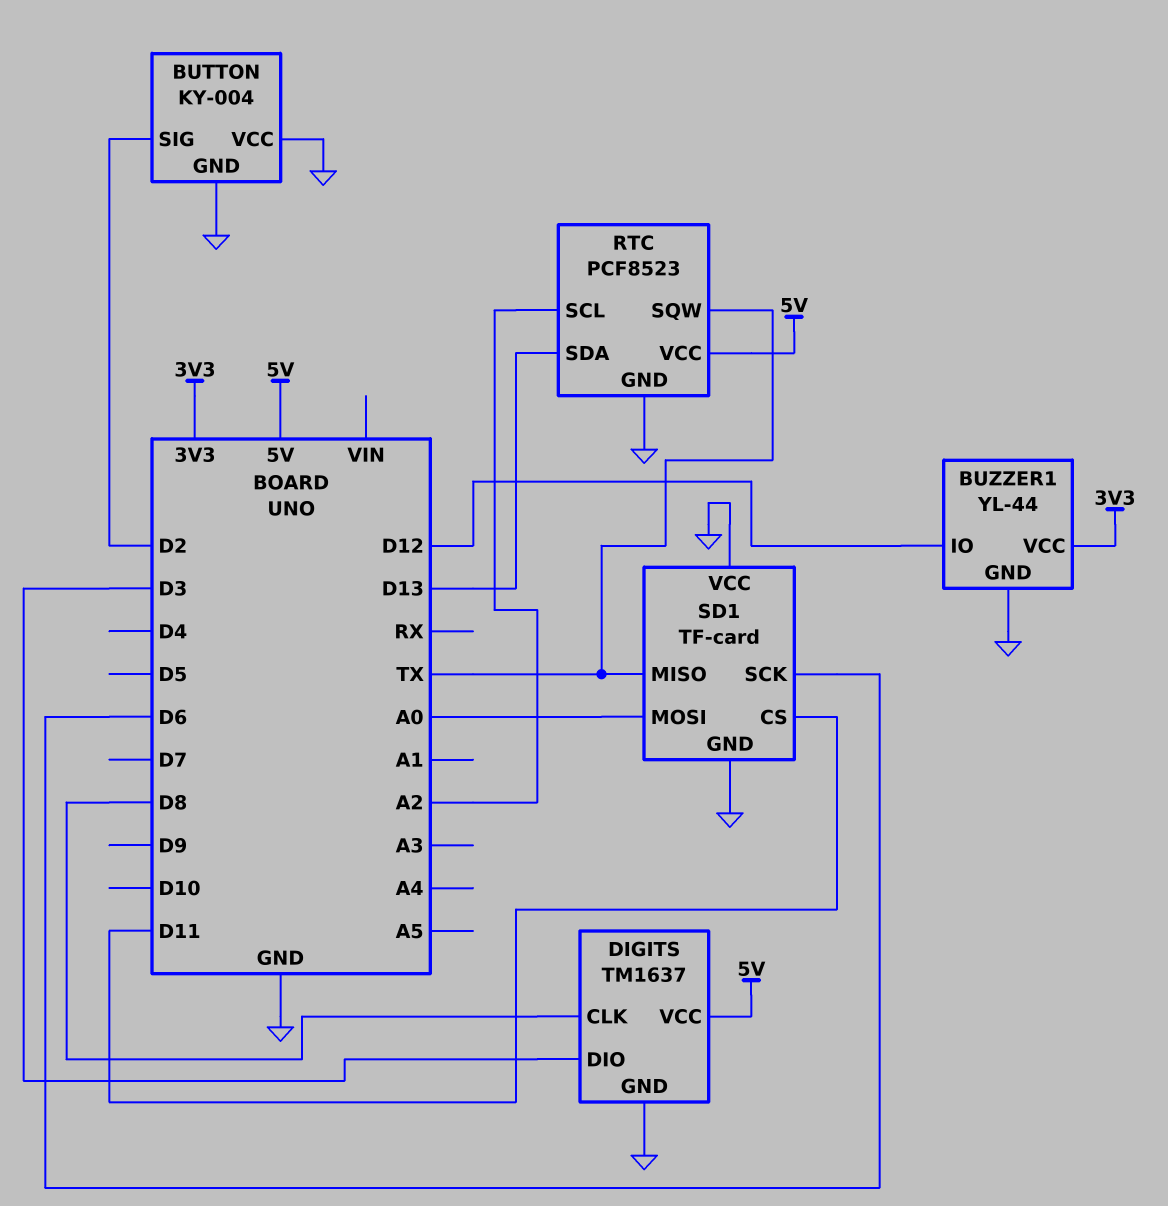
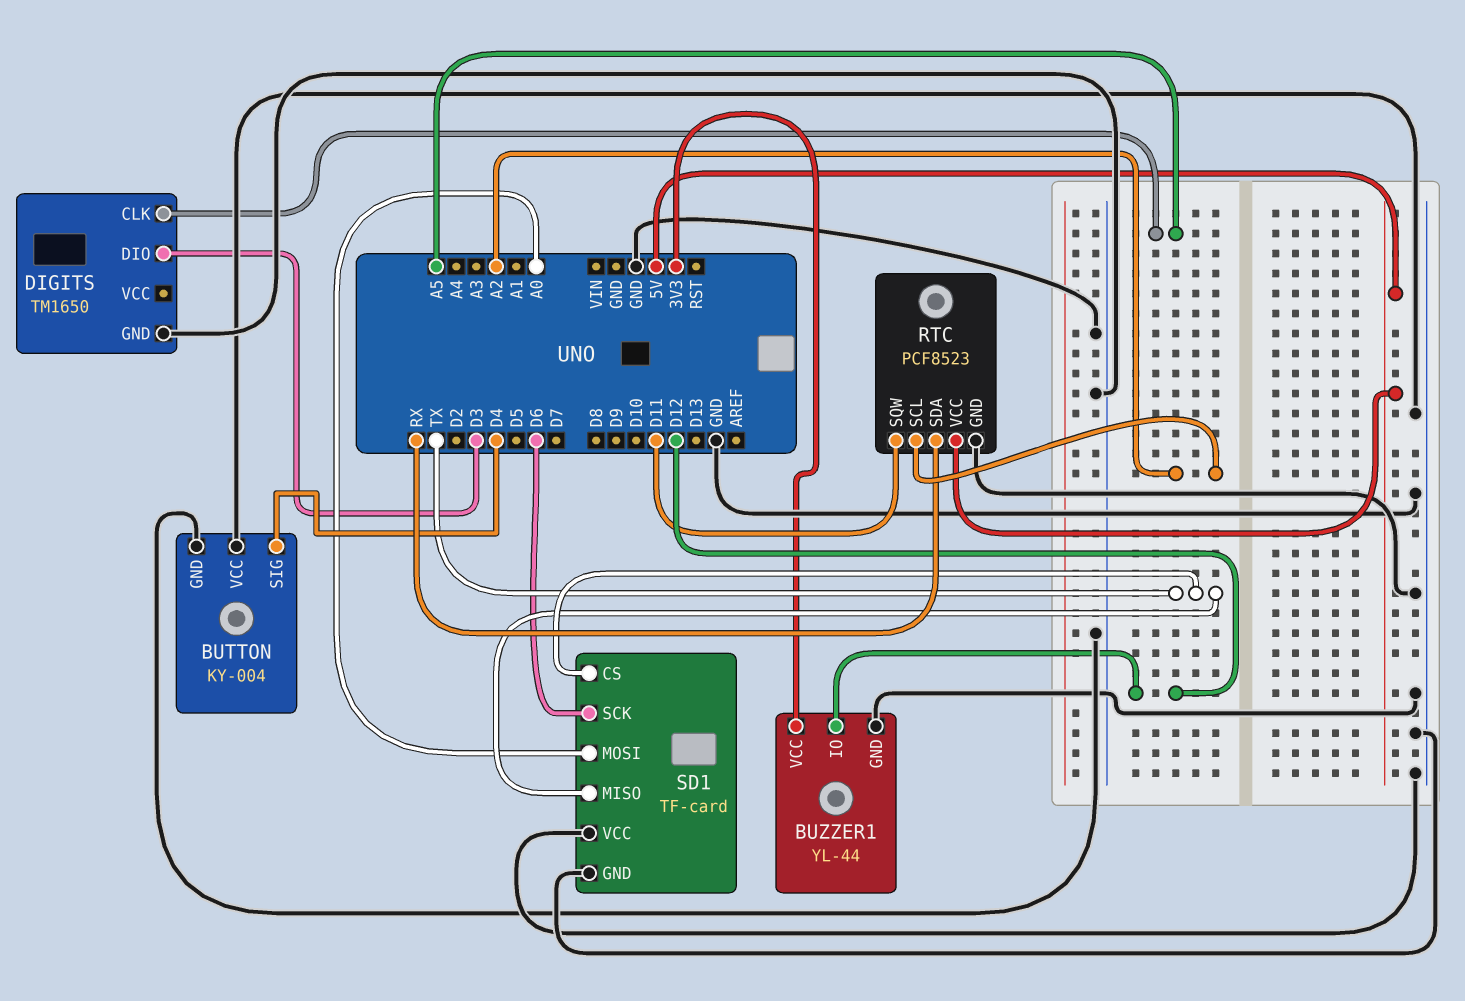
BUTTON pin SIG: D2 -> D4
DIGITS: TM1637 -> TM1650
DIGITS pin CLK: D8 -> A5
DIGITS pin VCC: 5V -> none
RTC pin SDA: D13 -> RX
RTC pin SQW: TX -> D11
SD1 pin CS: D11 -> TX

